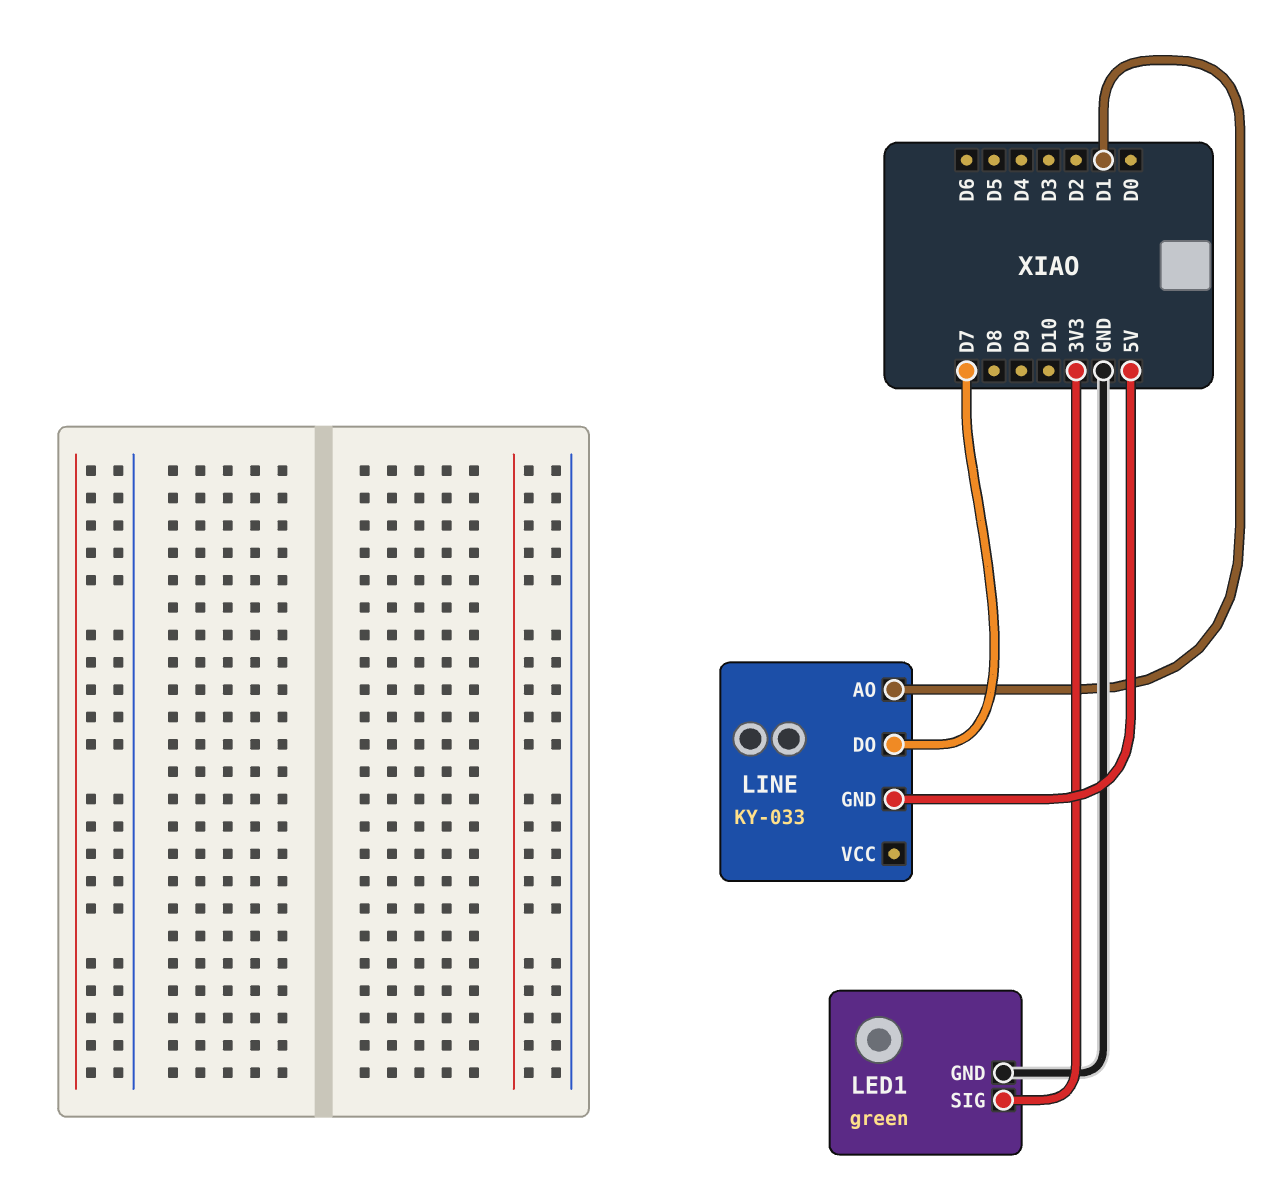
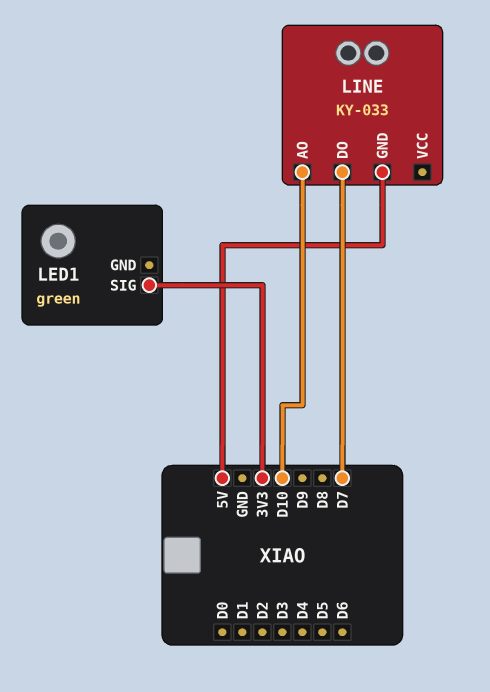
LED1 pin GND: GND -> none
LINE pin AO: D1 -> D10

